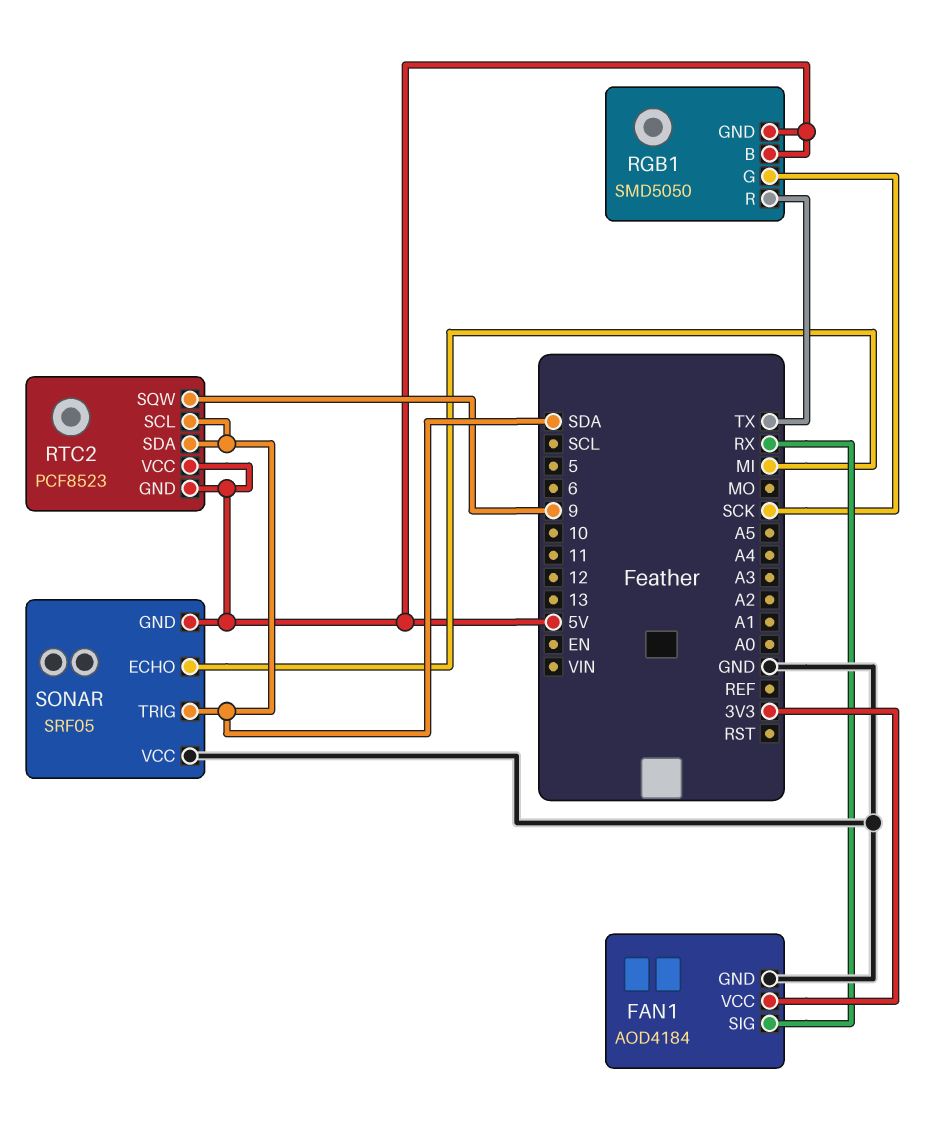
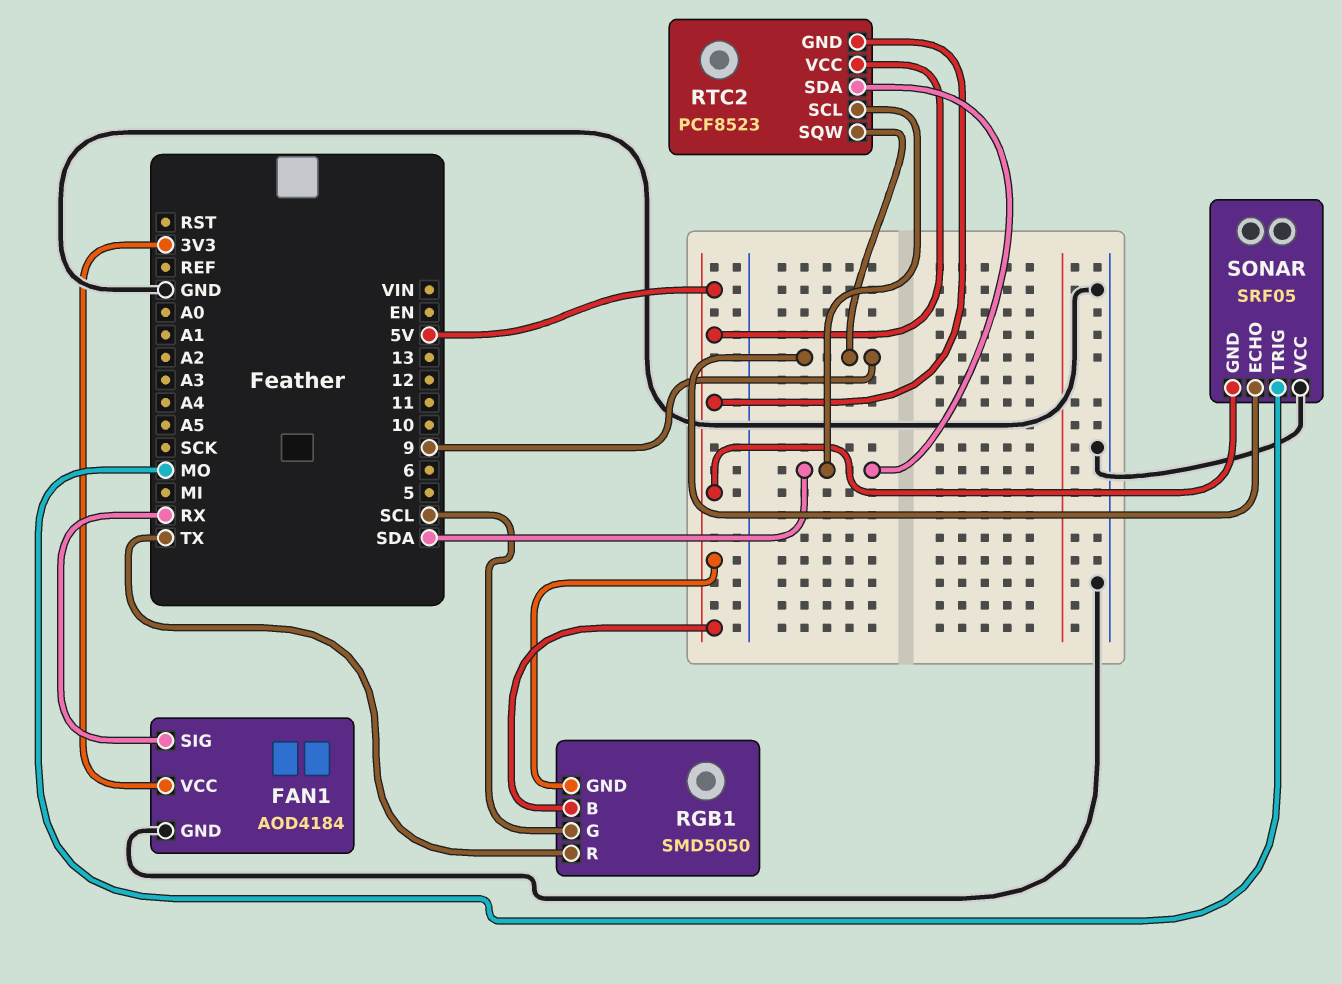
RGB1 pin G: SCK -> SCL
SONAR pin ECHO: MI -> 9
SONAR pin TRIG: SDA -> MO

